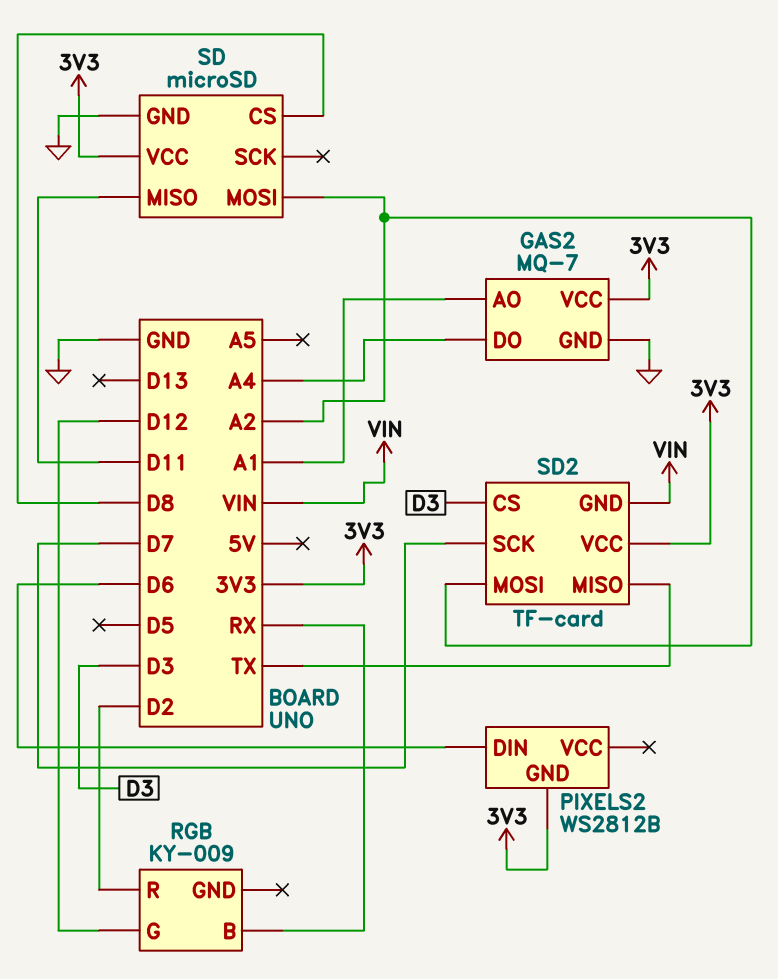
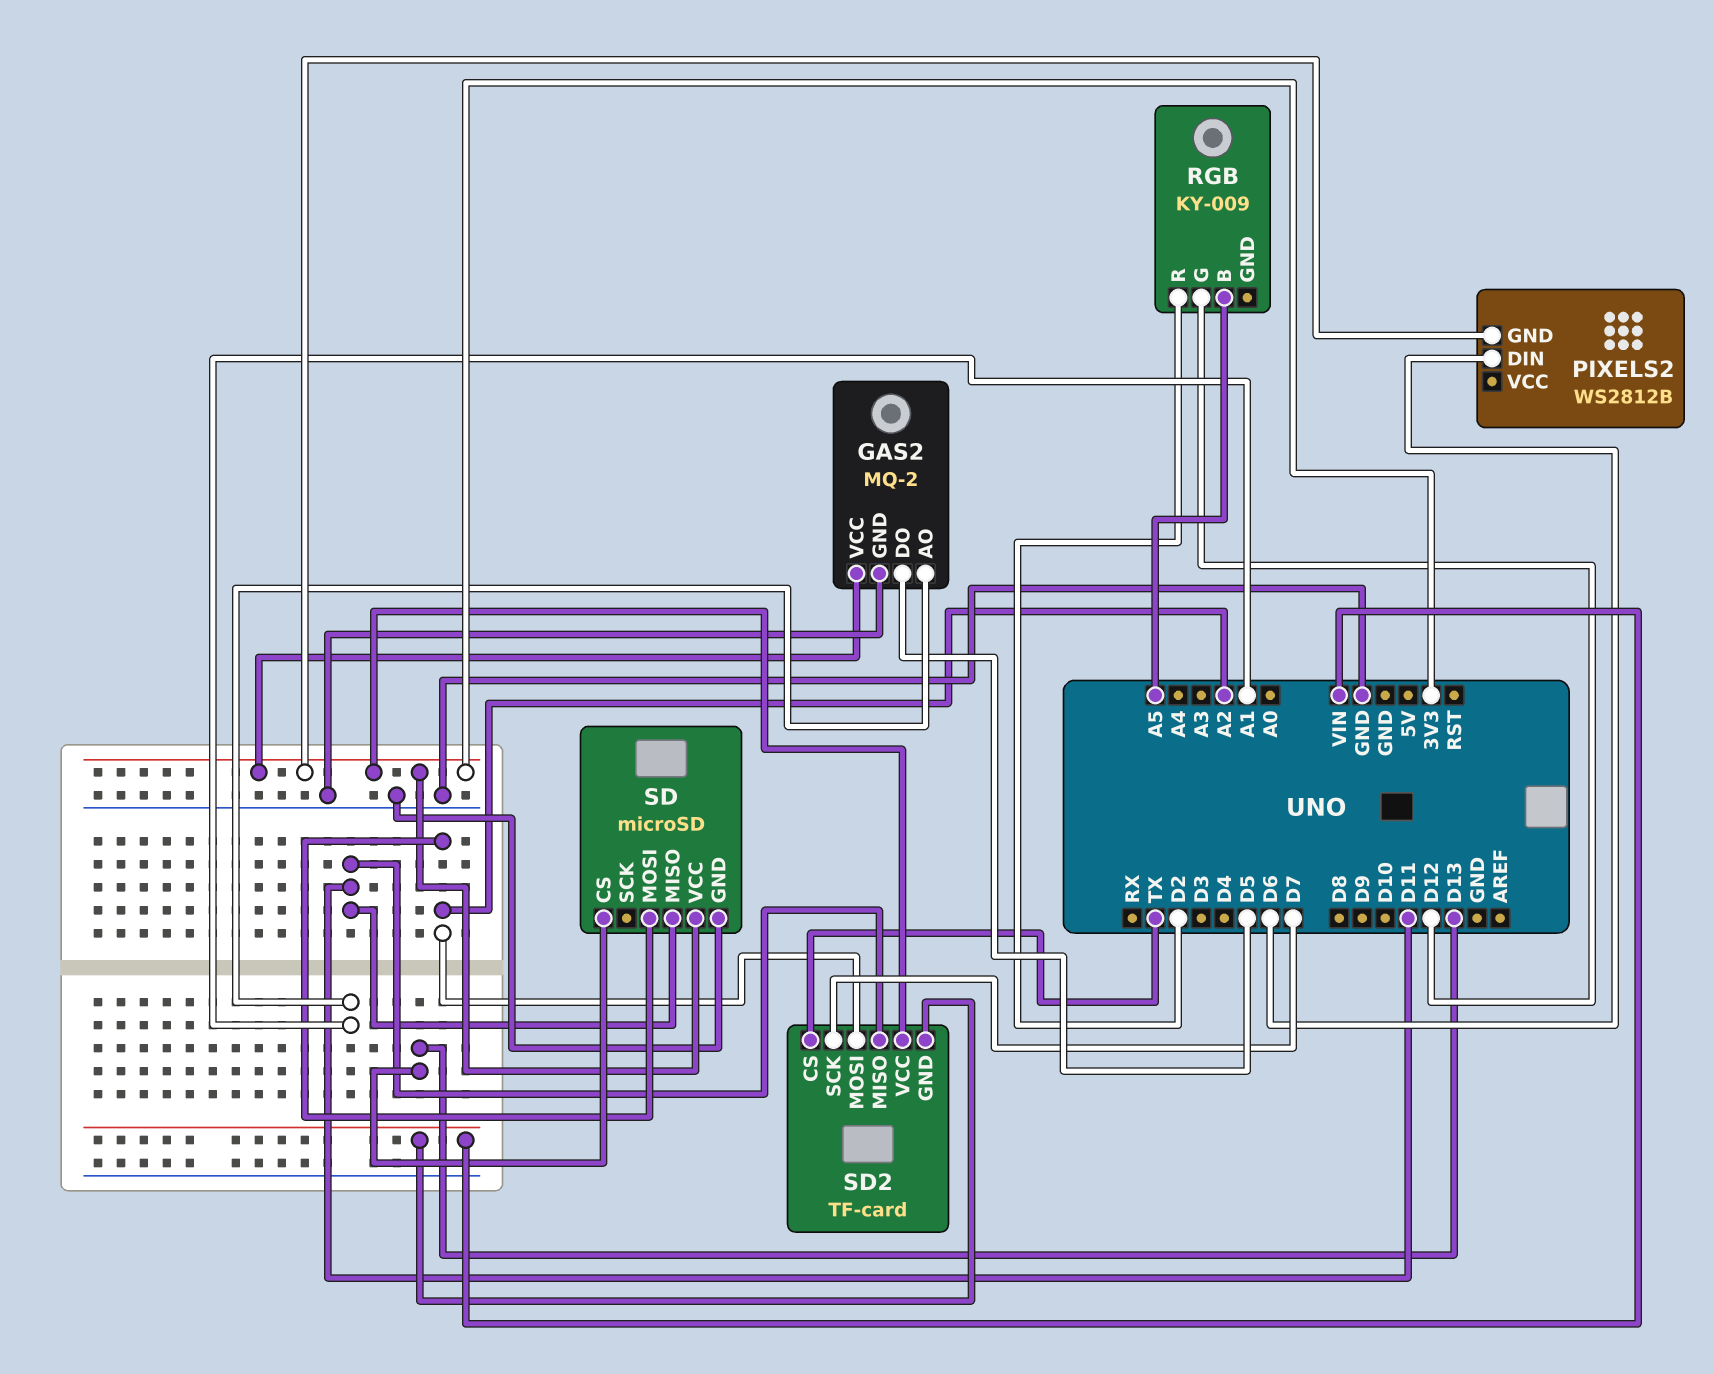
GAS2: MQ-7 -> MQ-2
GAS2 pin DO: A4 -> D5
RGB pin B: RX -> A5
SD pin CS: D8 -> D13
SD2 pin CS: D3 -> TX
SD2 pin MISO: TX -> D11

